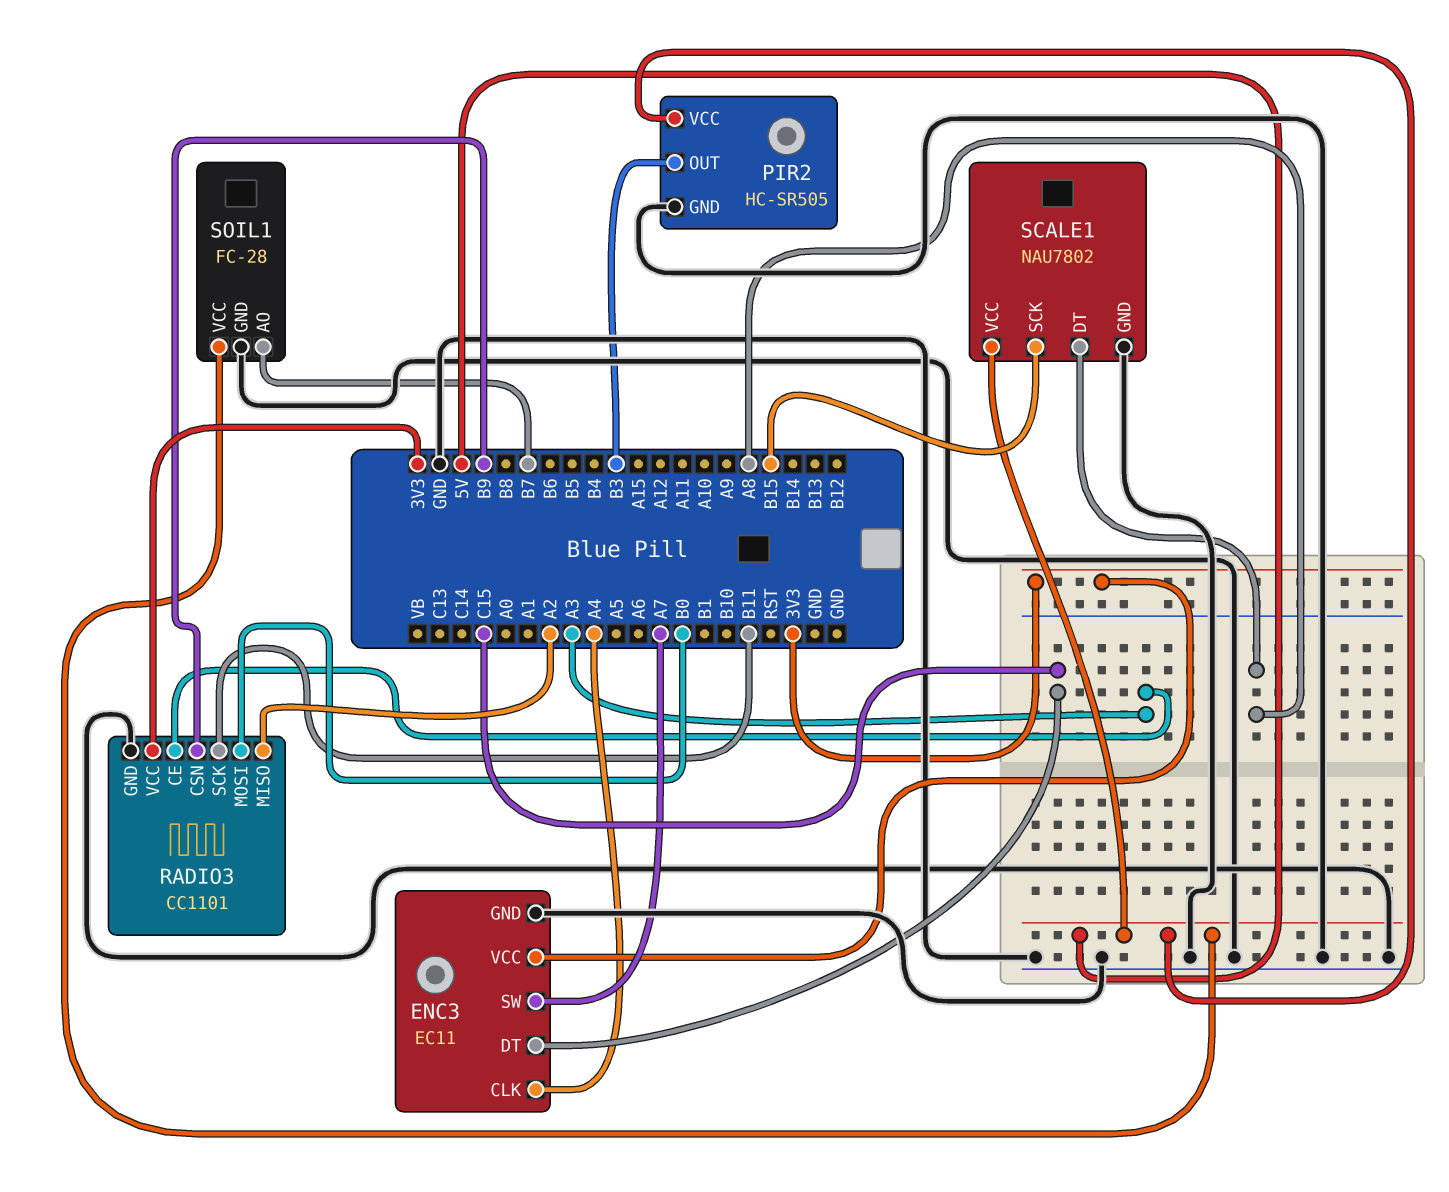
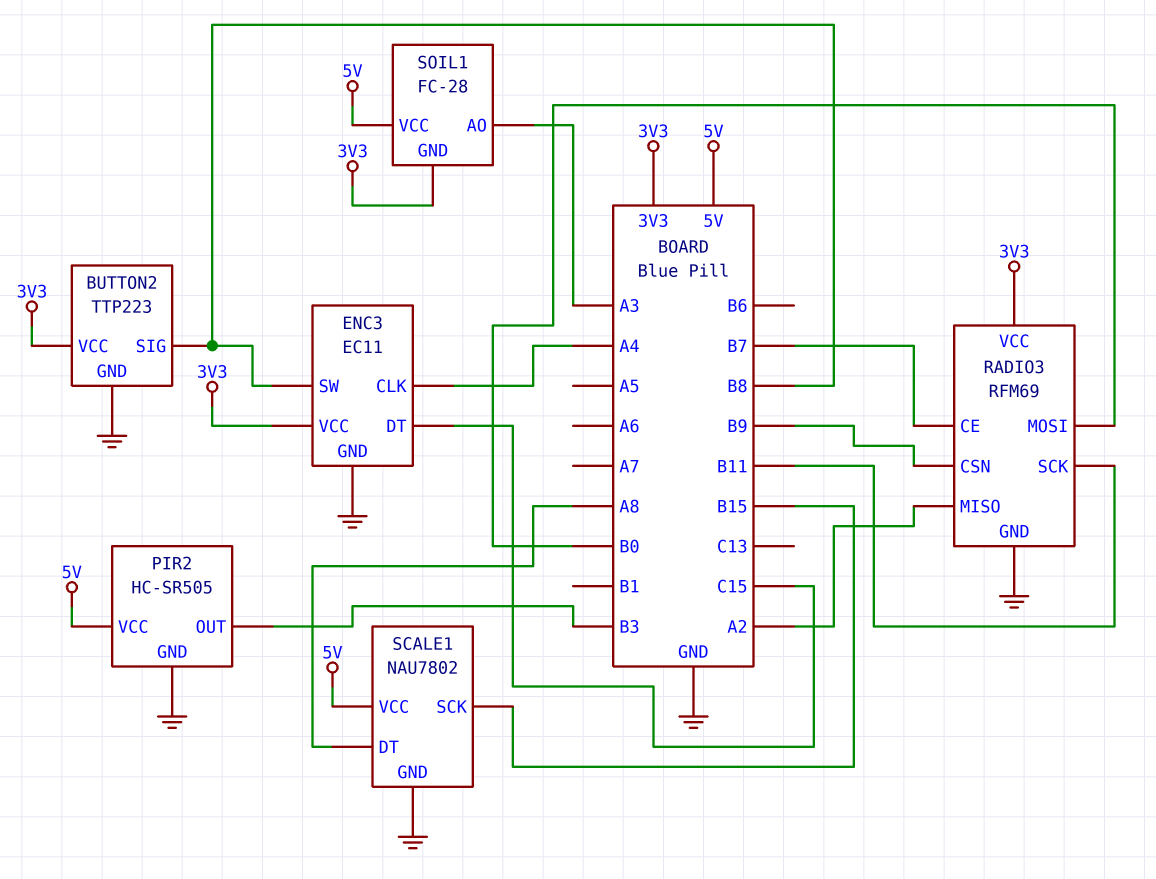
BUTTON2: none -> TTP223
BUTTON2 pin GND: none -> GND
BUTTON2 pin SIG: none -> B8
BUTTON2 pin VCC: none -> 3V3
ENC3 pin SW: A7 -> B8
RADIO3: CC1101 -> RFM69
RADIO3 pin CE: A3 -> B7
SOIL1 pin AO: B7 -> A3
SOIL1 pin GND: GND -> 3V3

